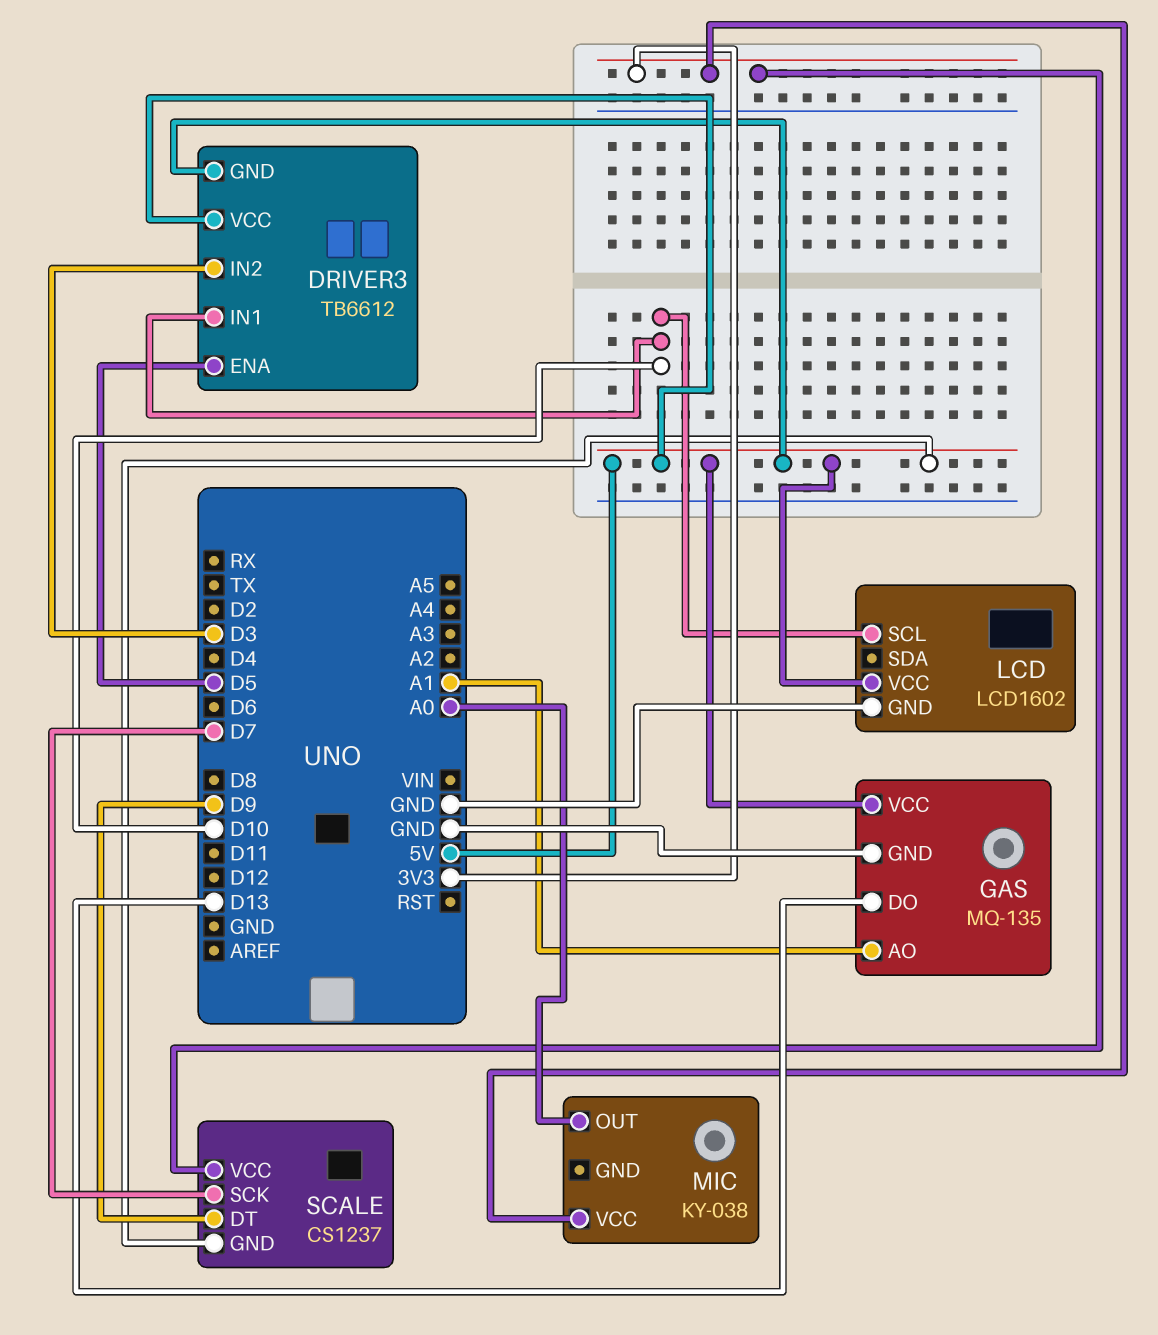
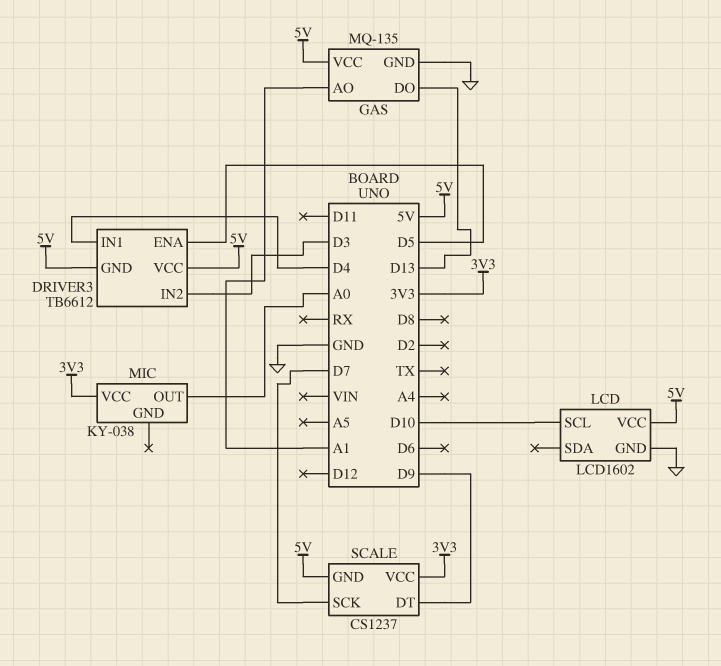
DRIVER3 pin IN1: D10 -> D4

